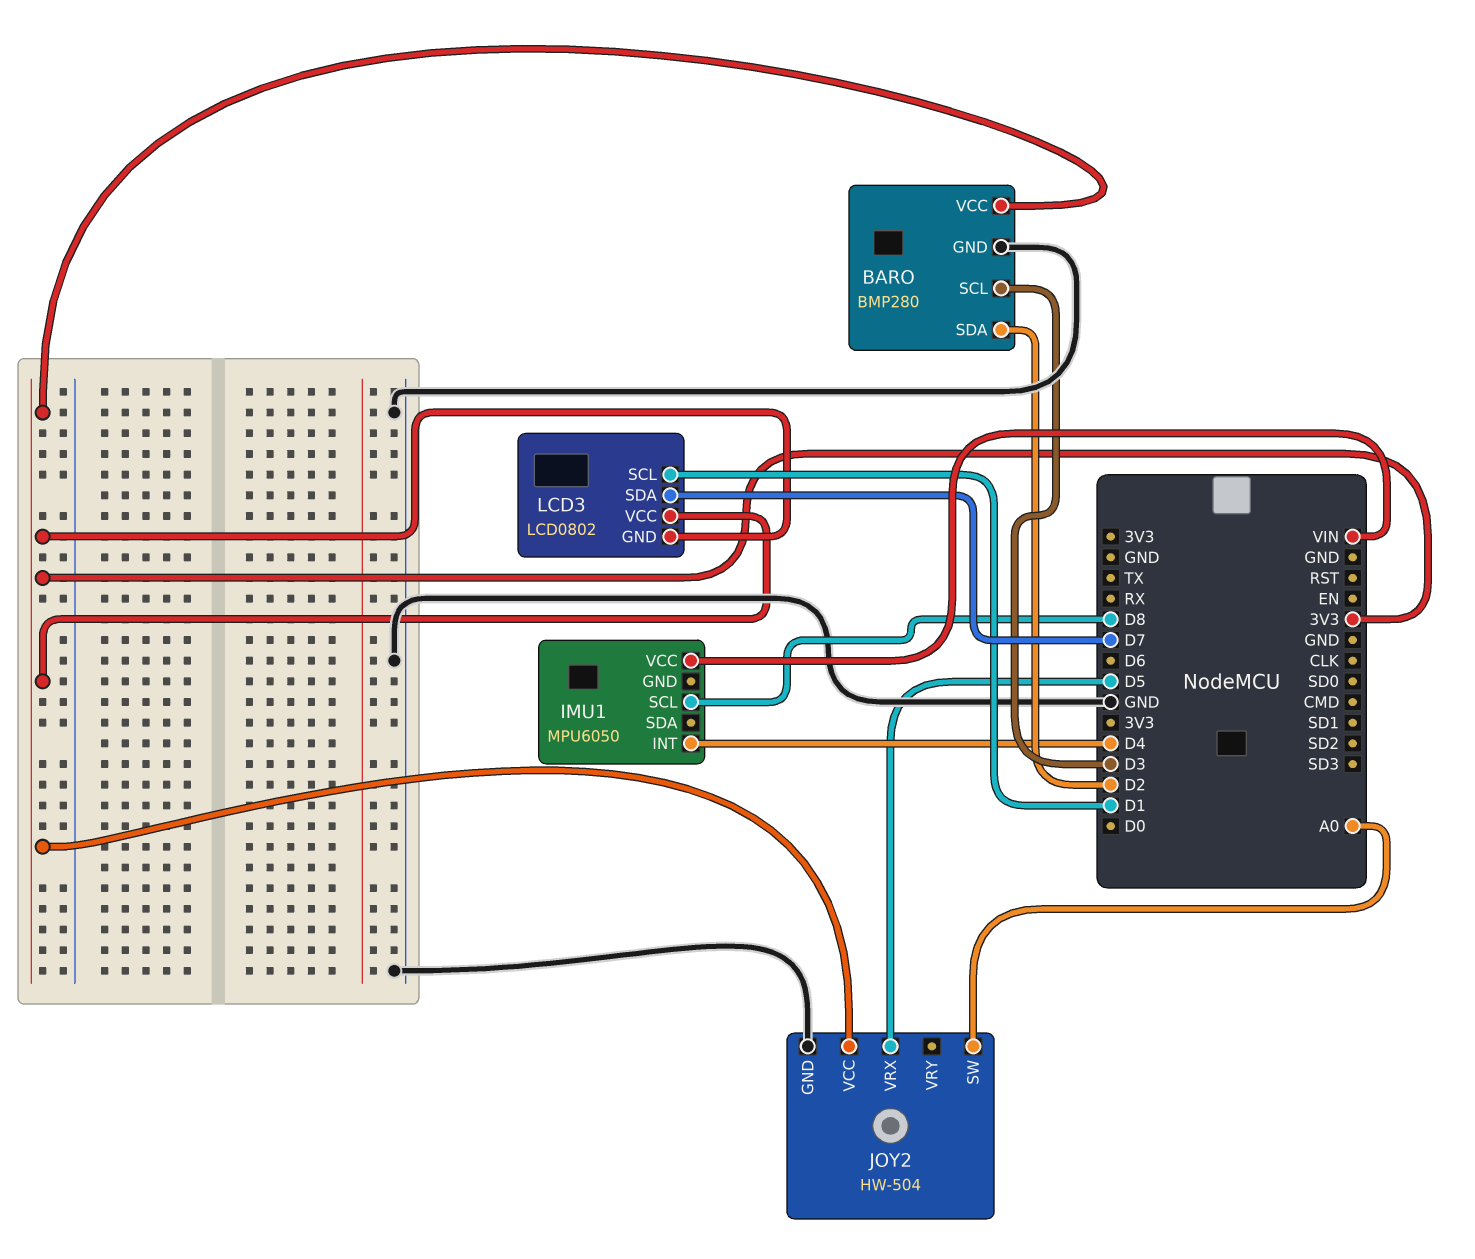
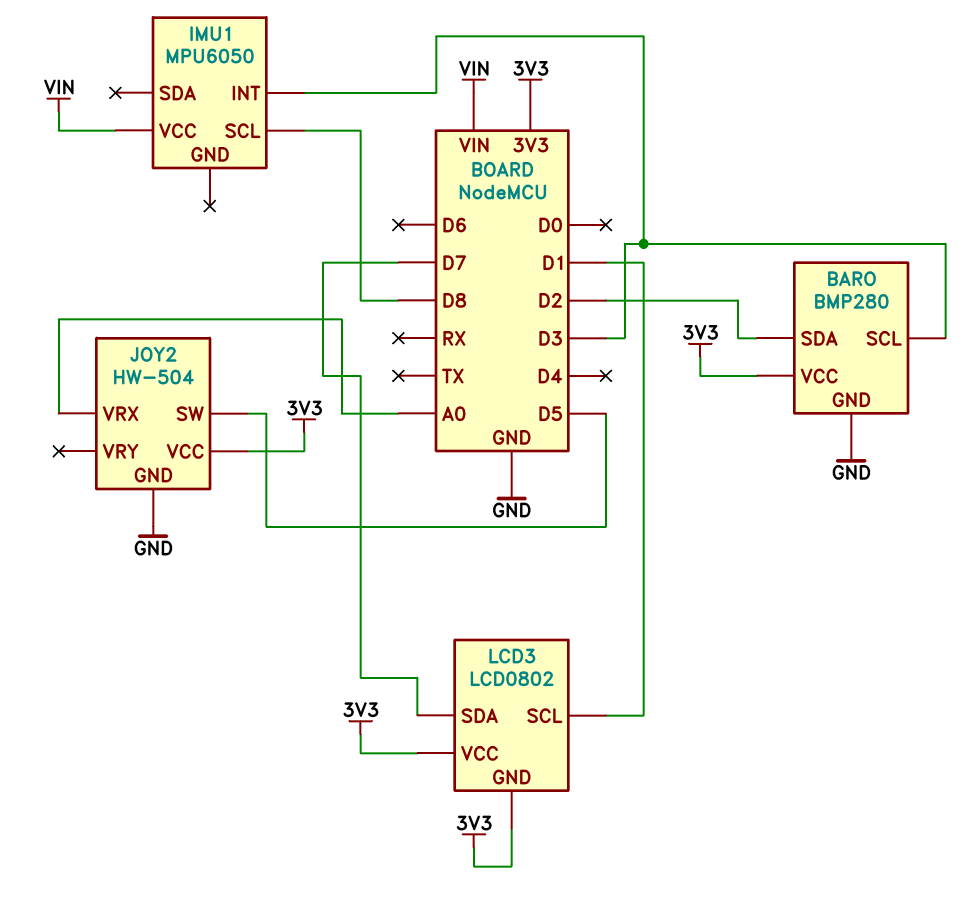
IMU1 pin INT: D4 -> D3
JOY2 pin SW: A0 -> D5
JOY2 pin VRX: D5 -> A0

